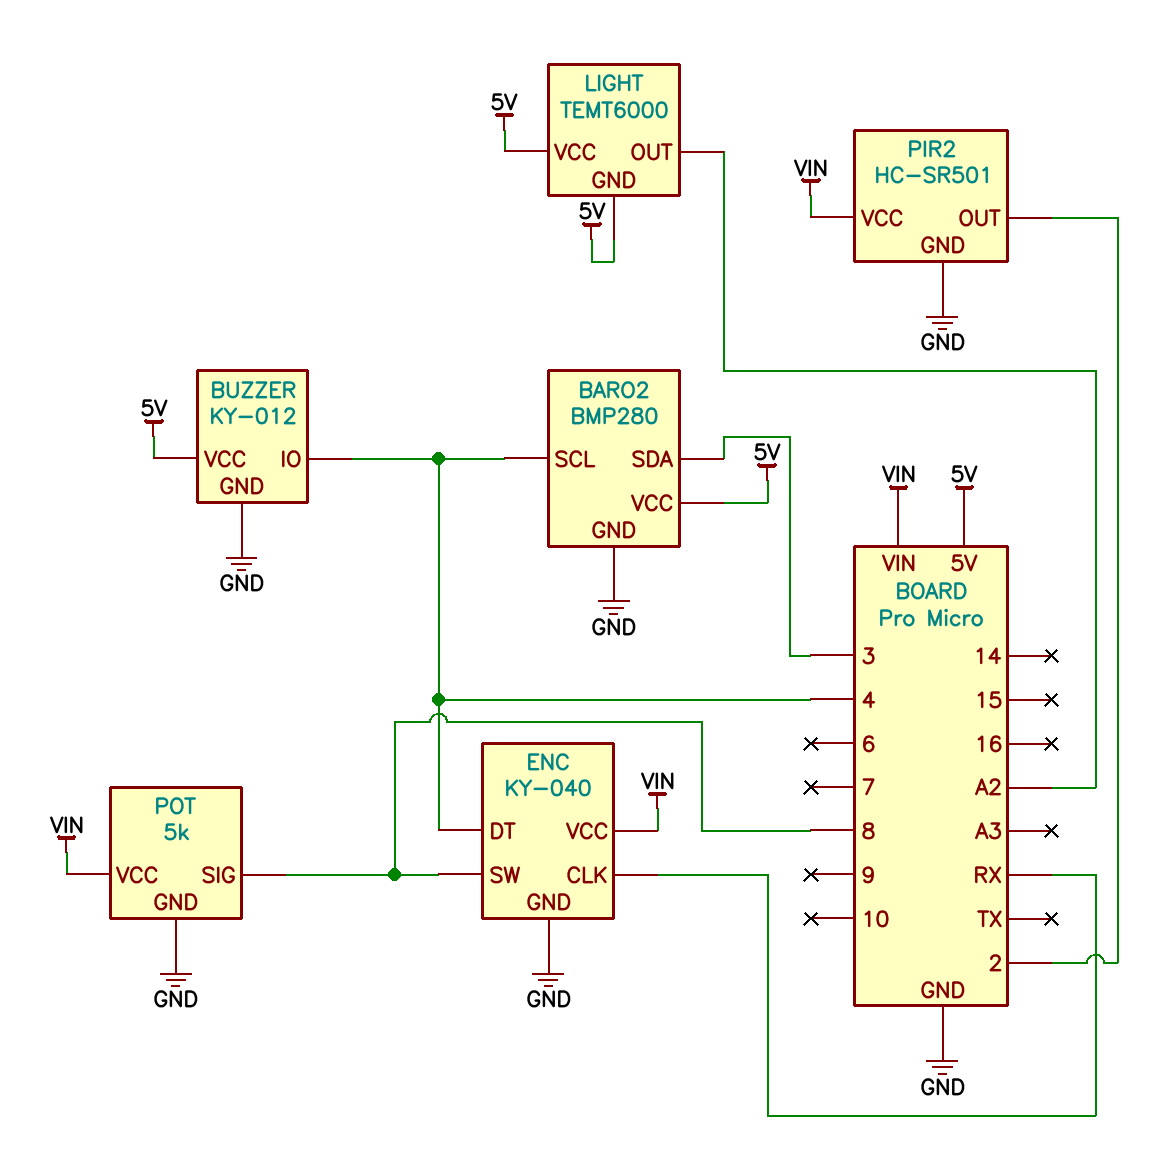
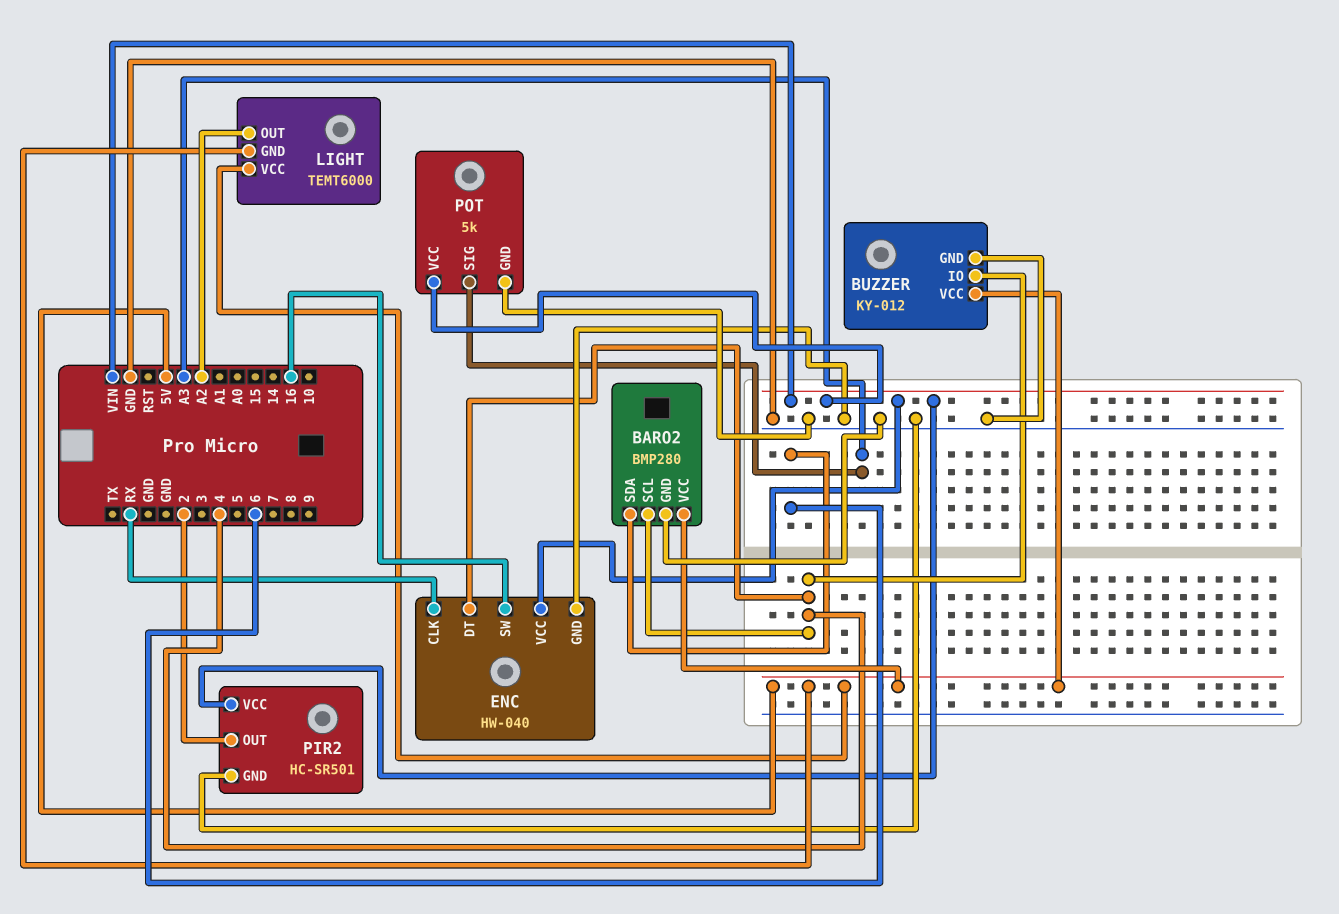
BARO2 pin SDA: 3 -> 6
ENC: KY-040 -> HW-040
ENC pin SW: 8 -> 16
POT pin SIG: 8 -> A3

